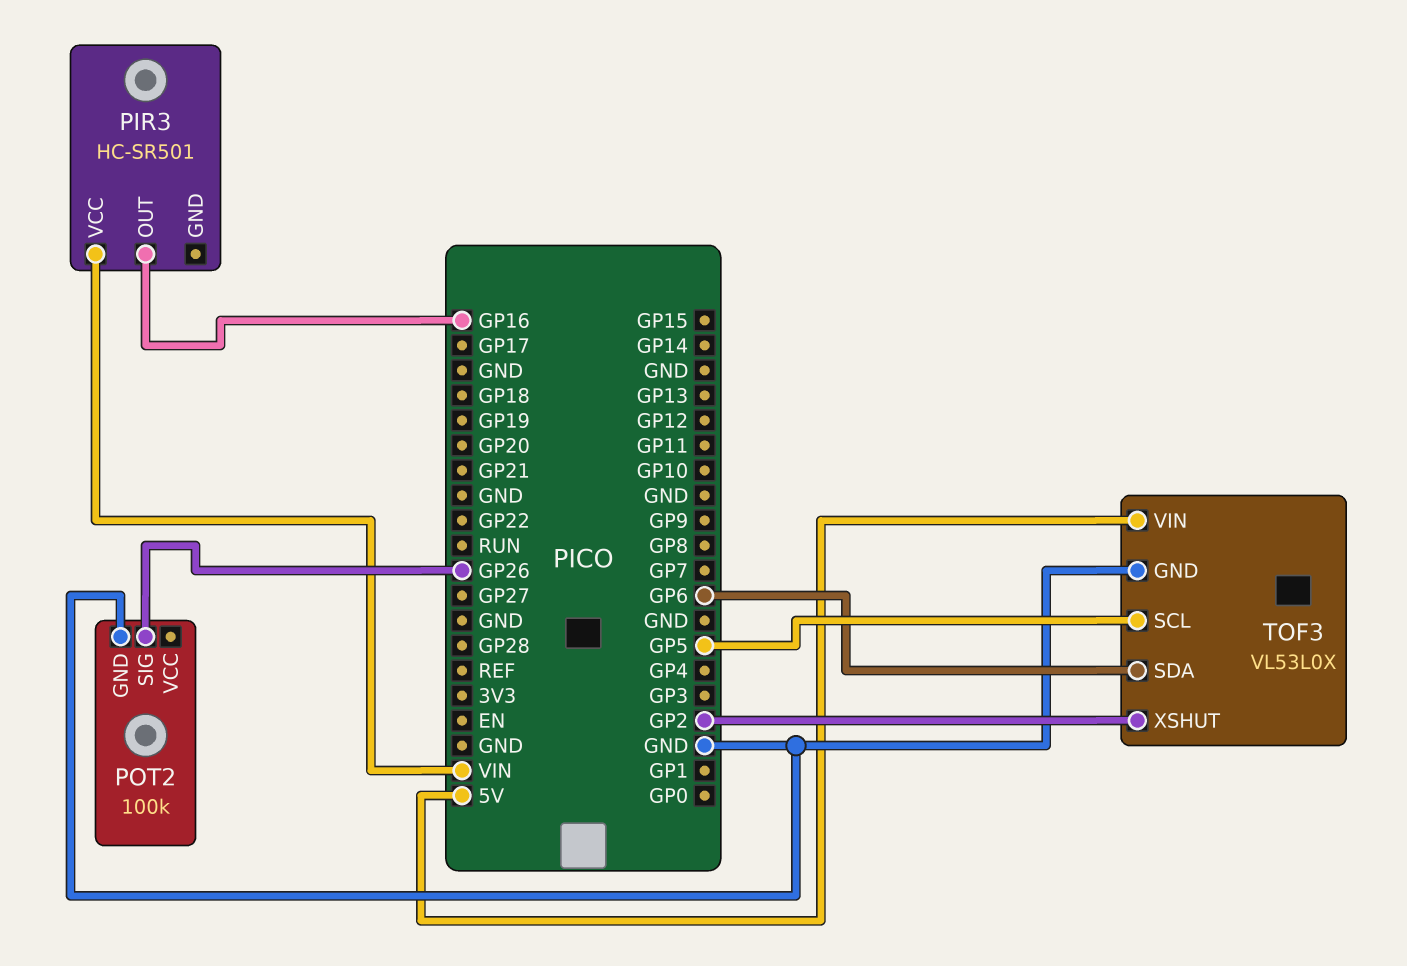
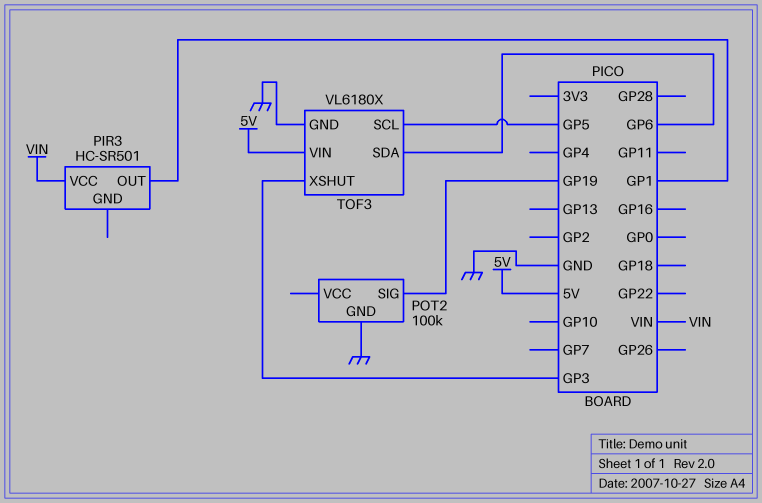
PIR3 pin OUT: GP16 -> GP1
POT2 pin SIG: GP26 -> GP19
TOF3: VL53L0X -> VL6180X
TOF3 pin XSHUT: GP2 -> GP3

